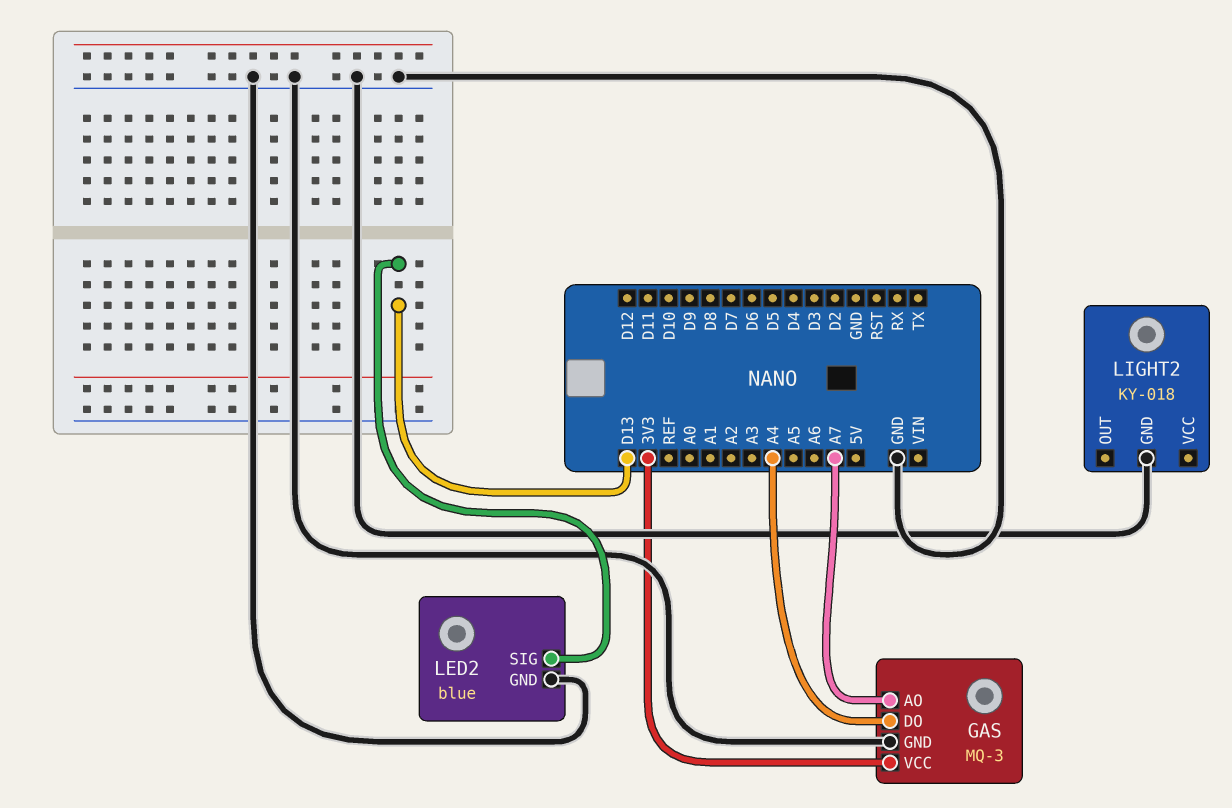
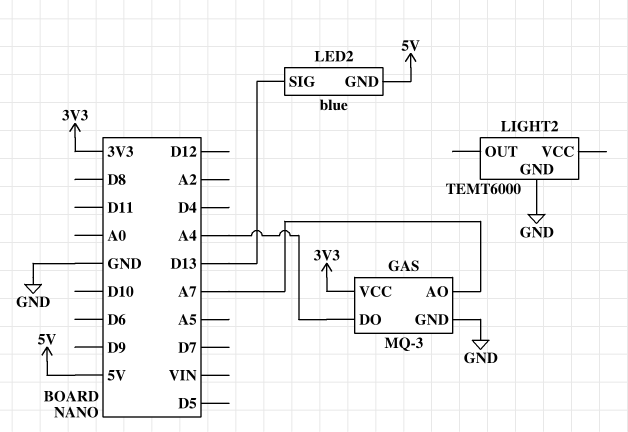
LED2 pin GND: GND -> 5V
LIGHT2: KY-018 -> TEMT6000

